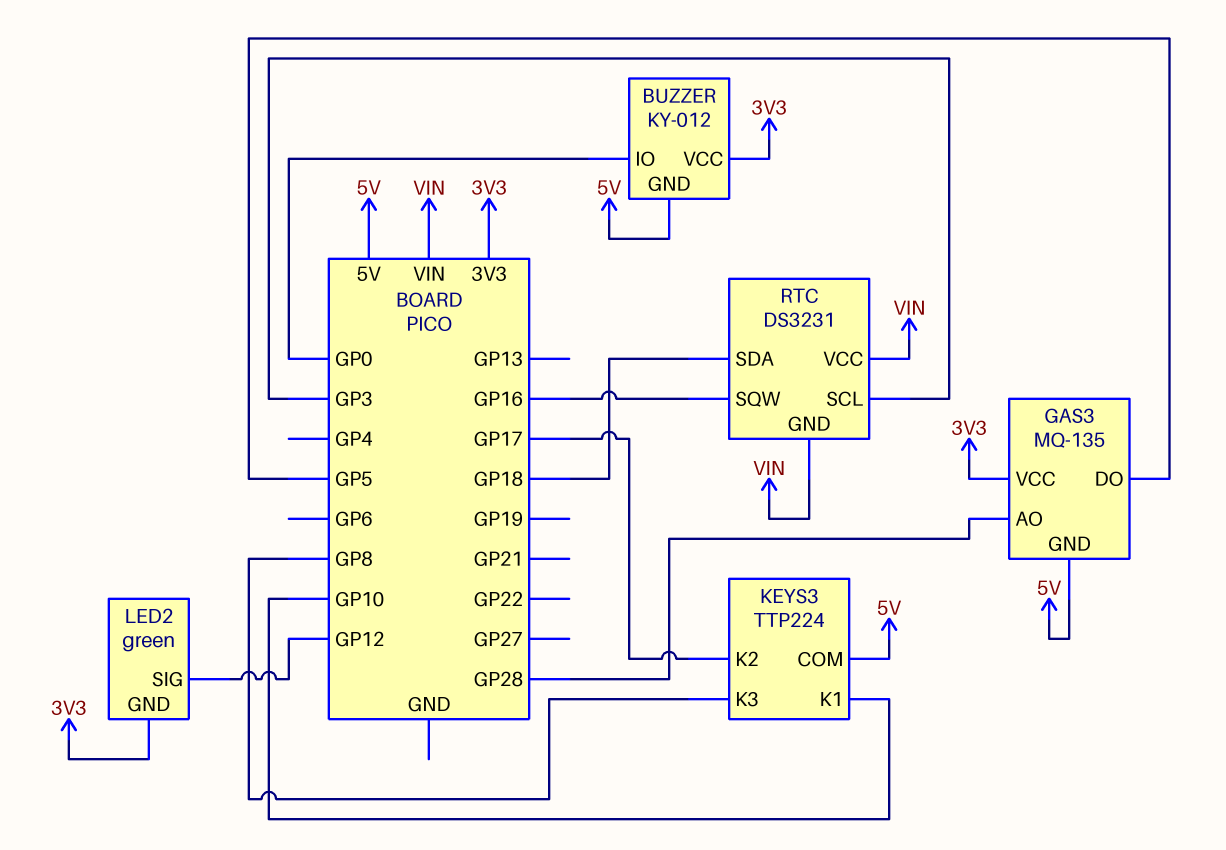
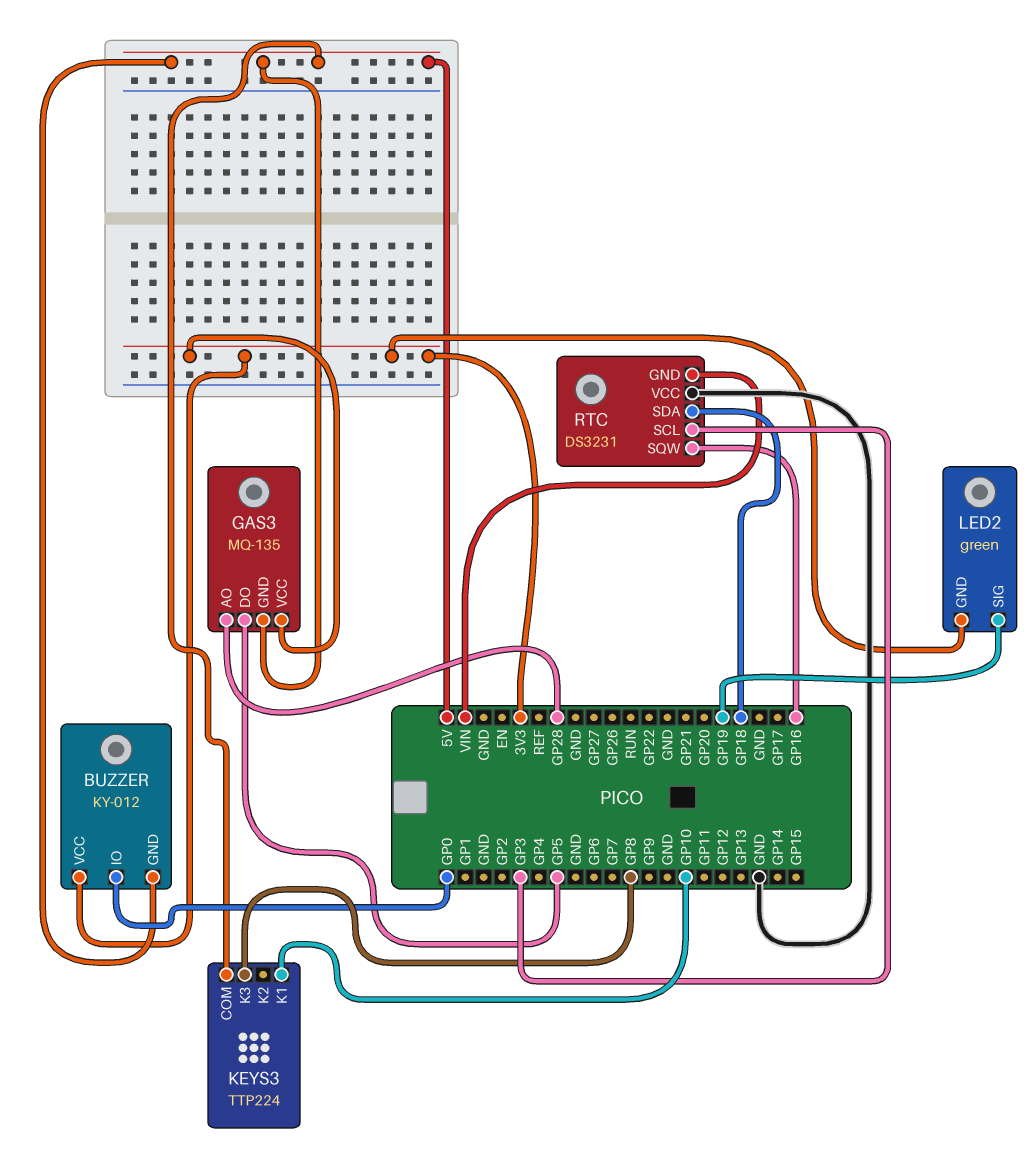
KEYS3 pin K2: GP17 -> none
LED2 pin SIG: GP12 -> GP19
RTC pin VCC: VIN -> GND

